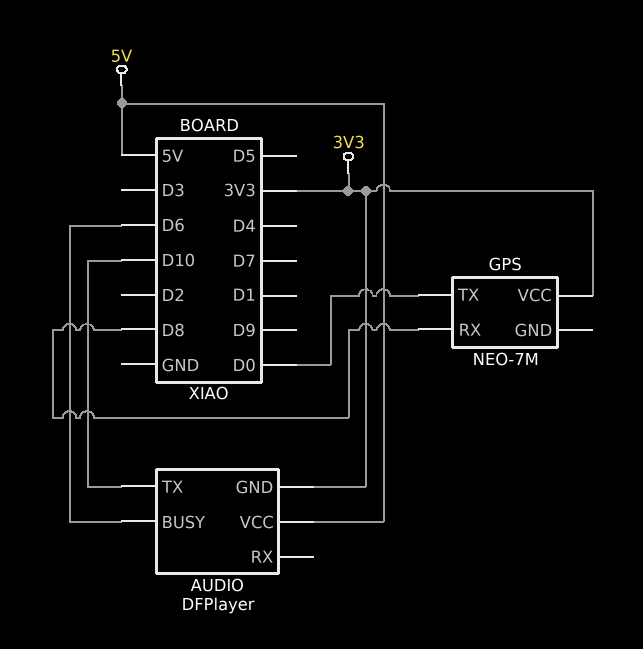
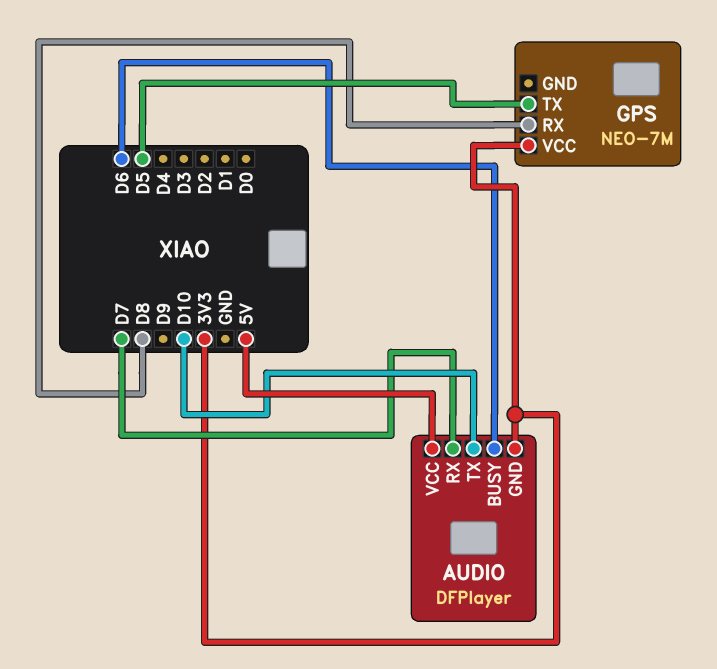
AUDIO pin RX: none -> D7
GPS pin TX: D0 -> D5

